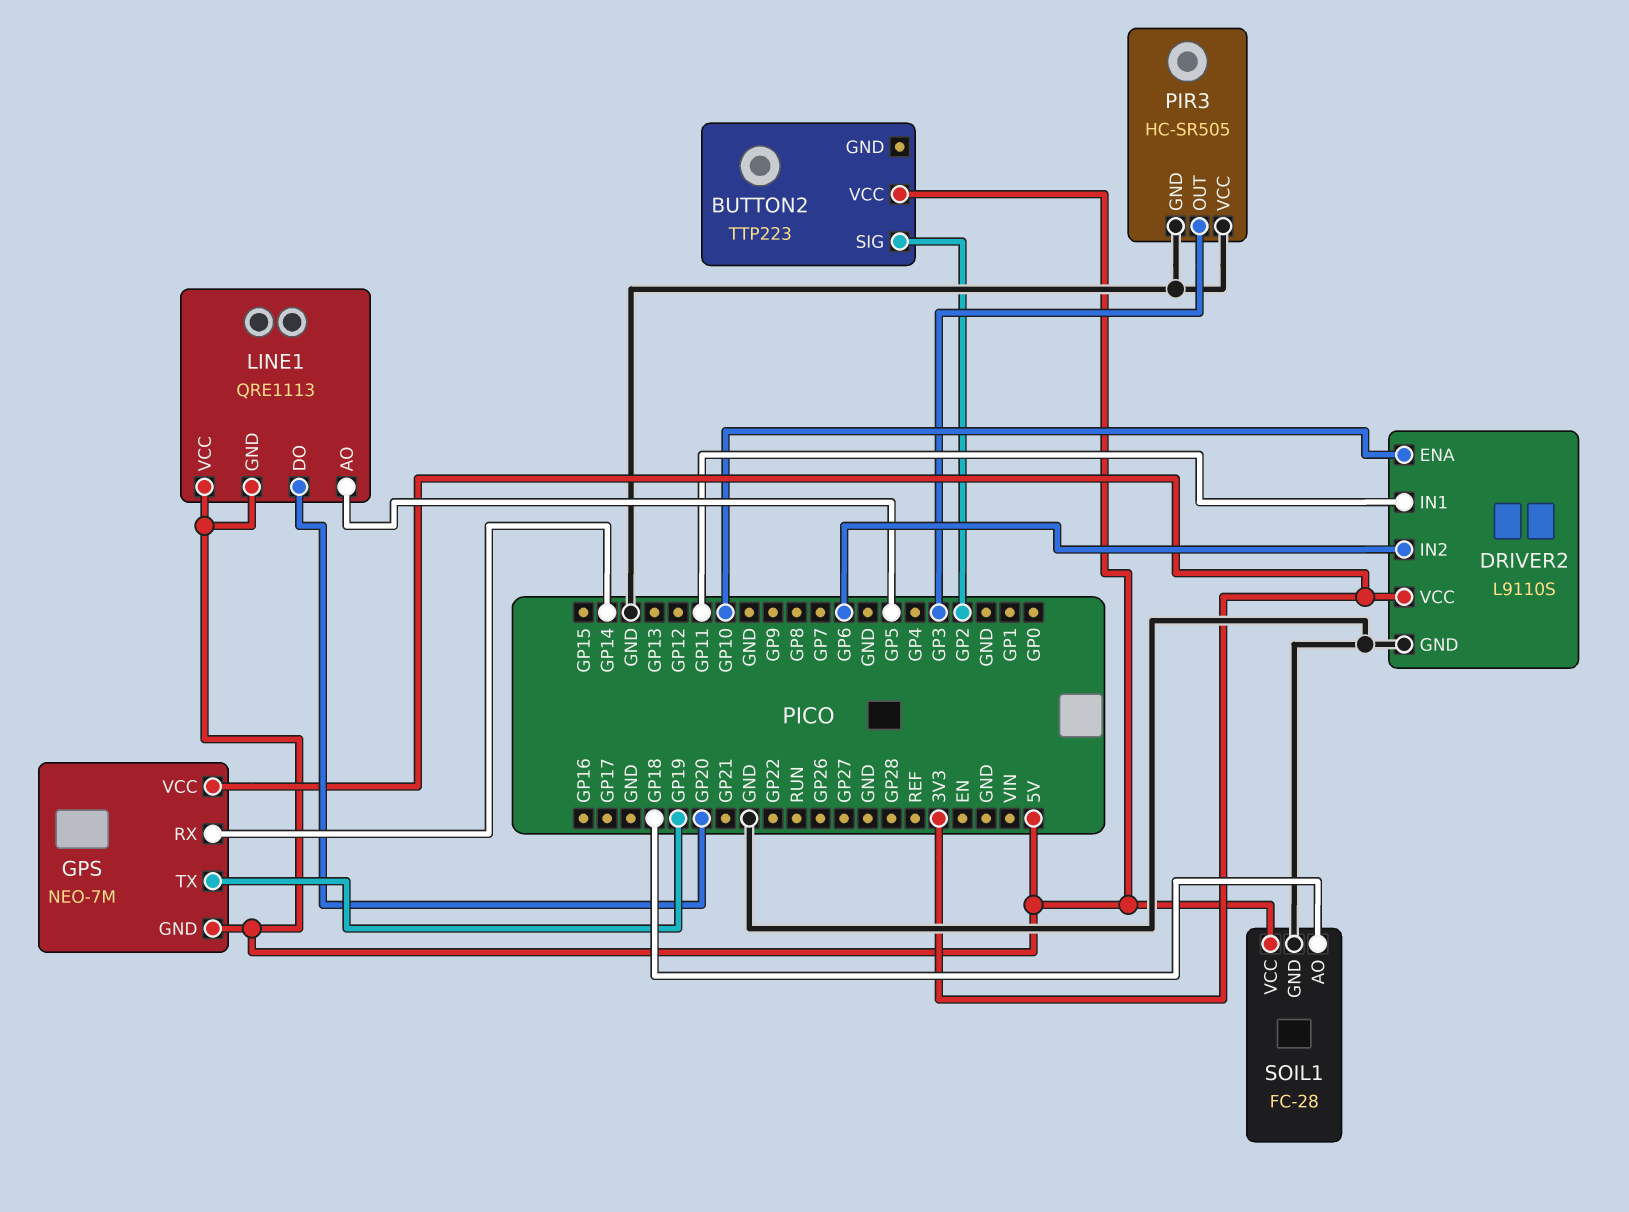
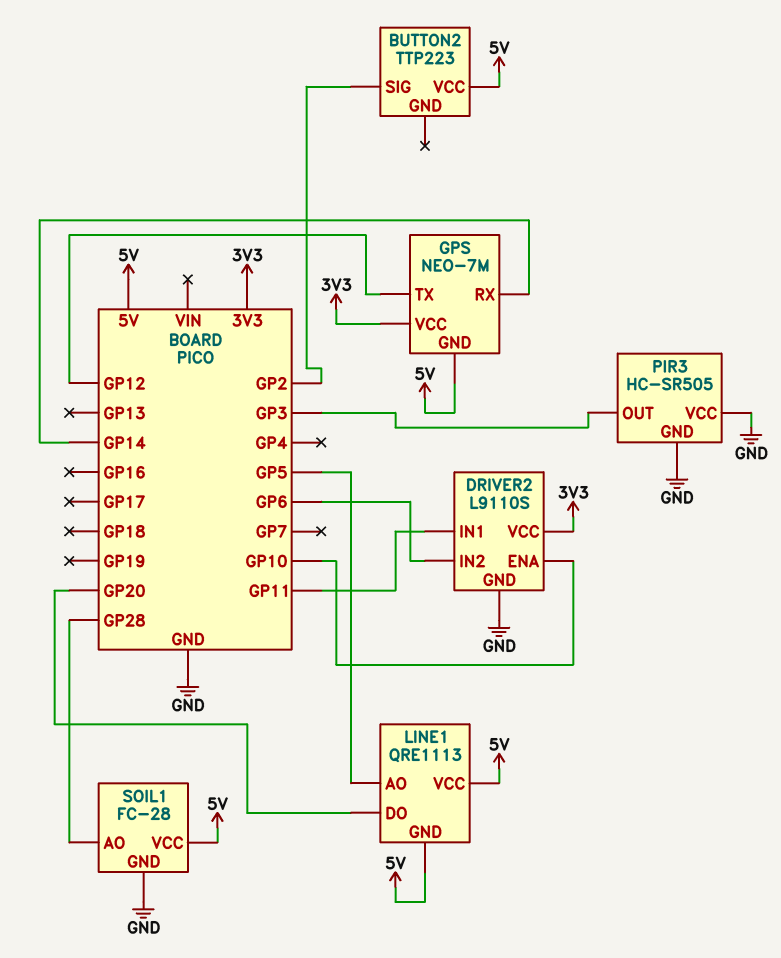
GPS pin TX: GP19 -> GP12
SOIL1 pin AO: GP18 -> GP28

